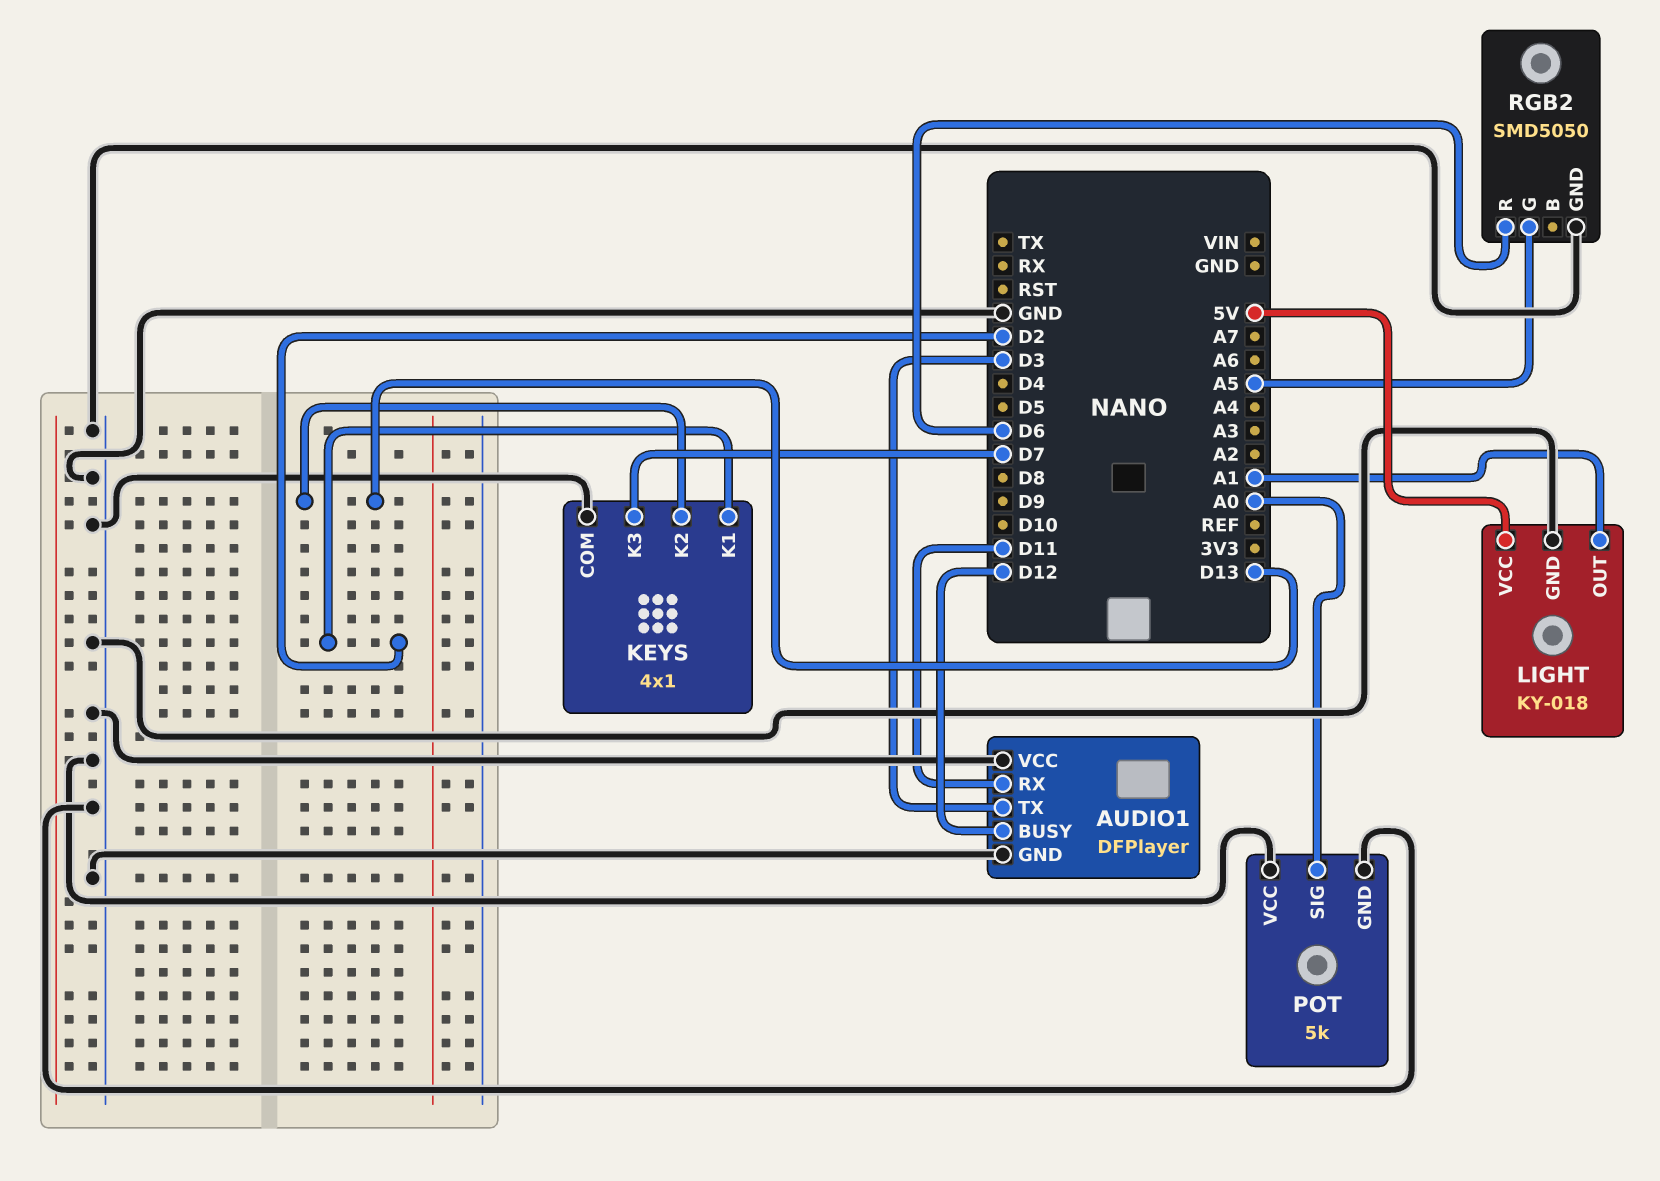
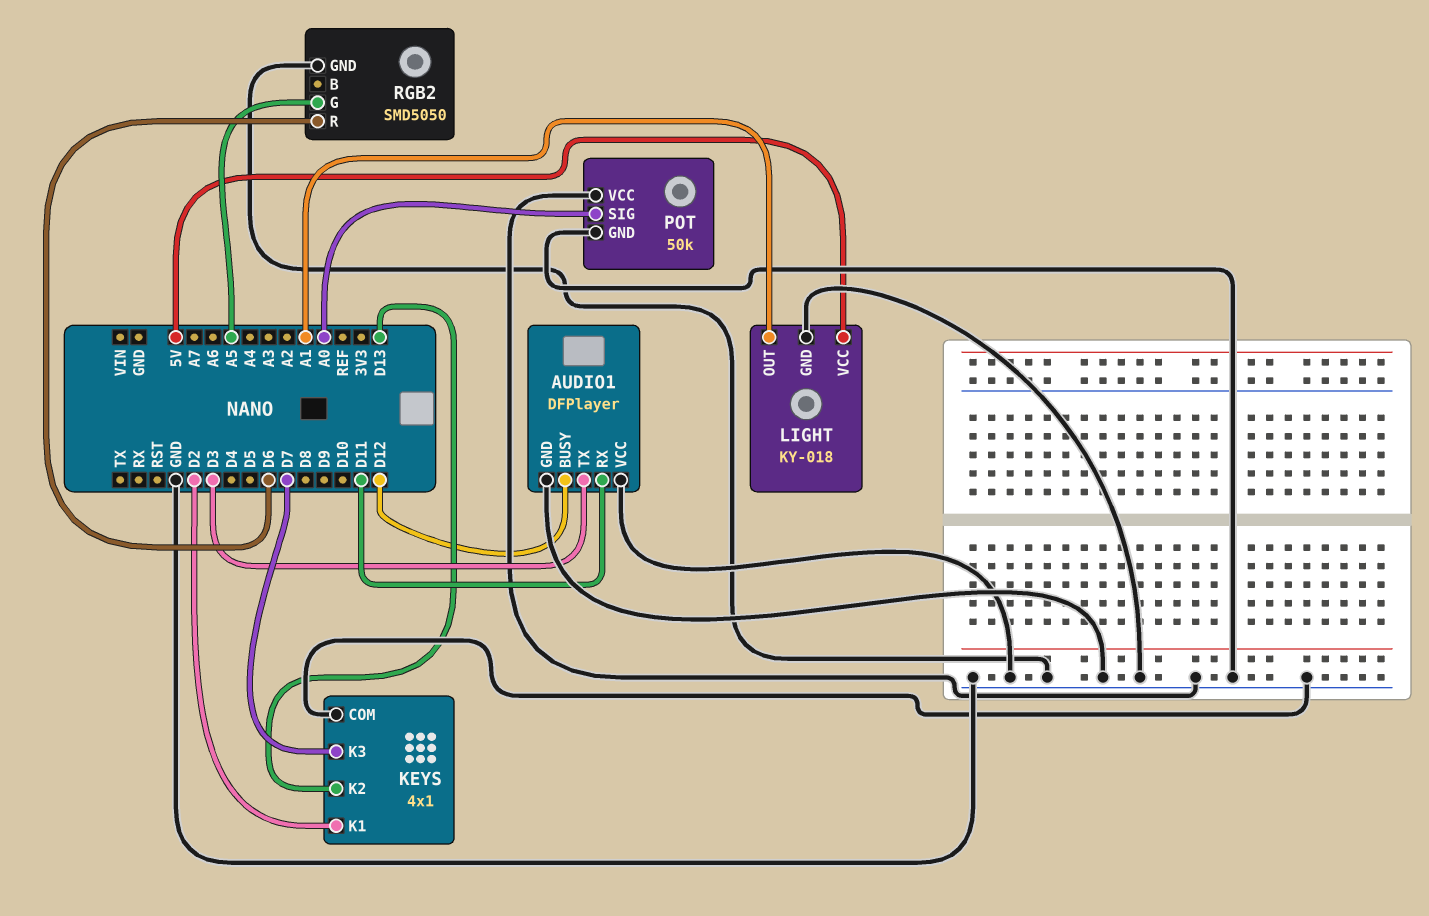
POT: 5k -> 50k

